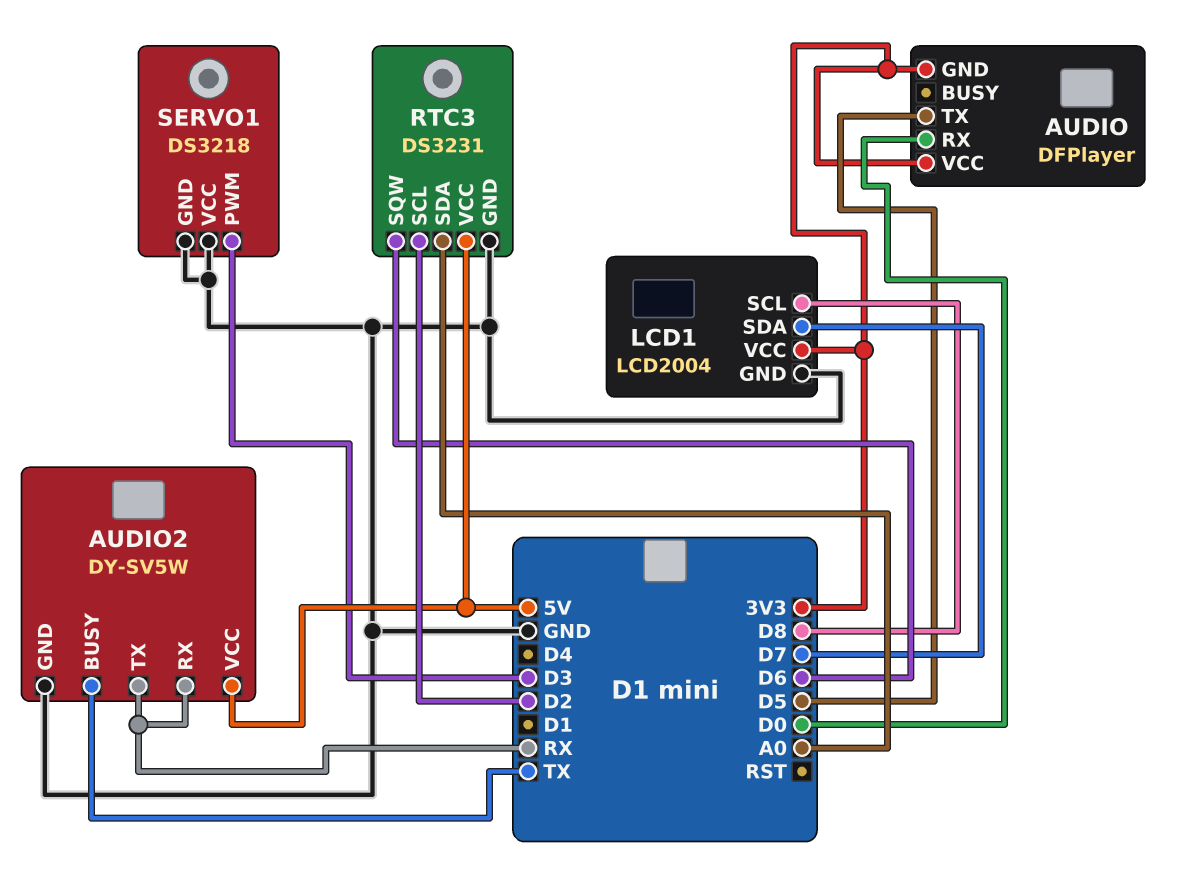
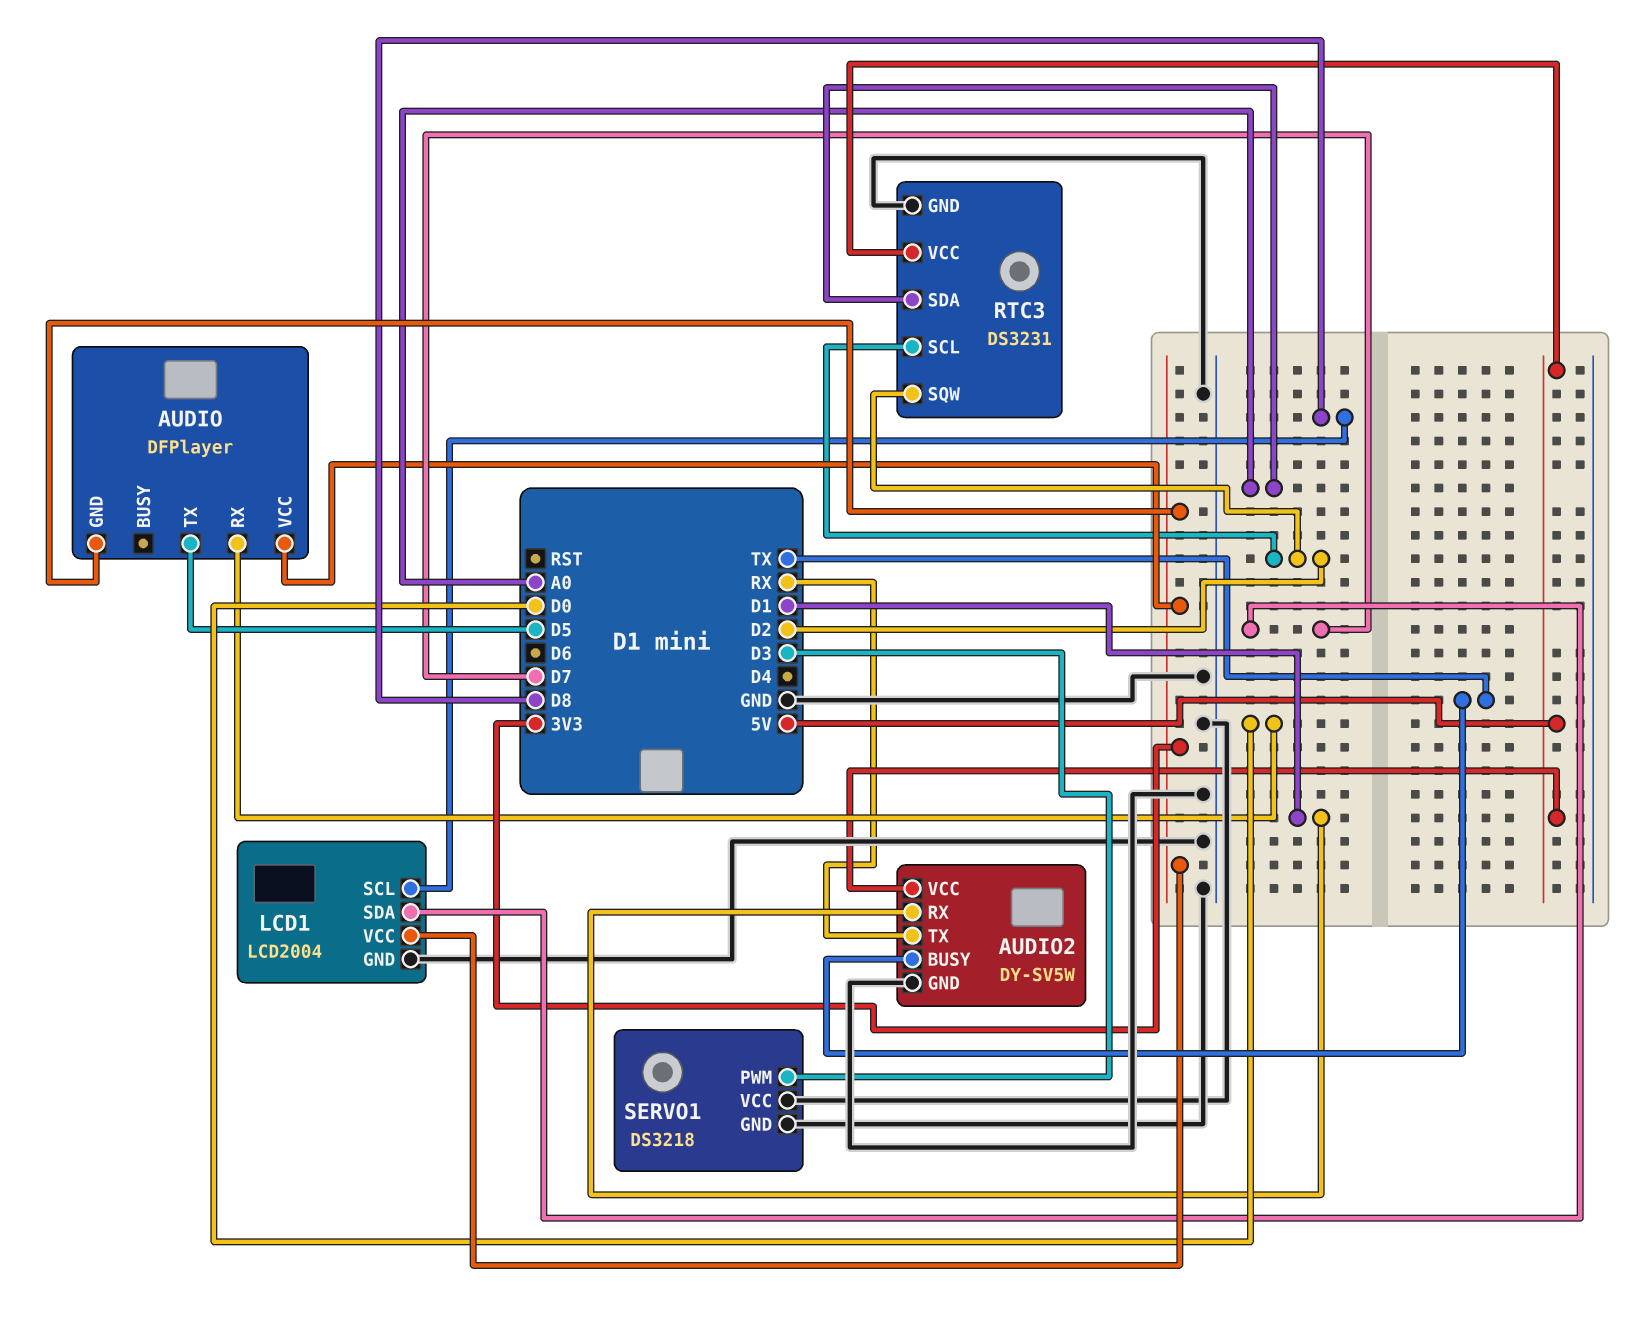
AUDIO2 pin RX: RX -> D1
RTC3 pin SQW: D6 -> D2

